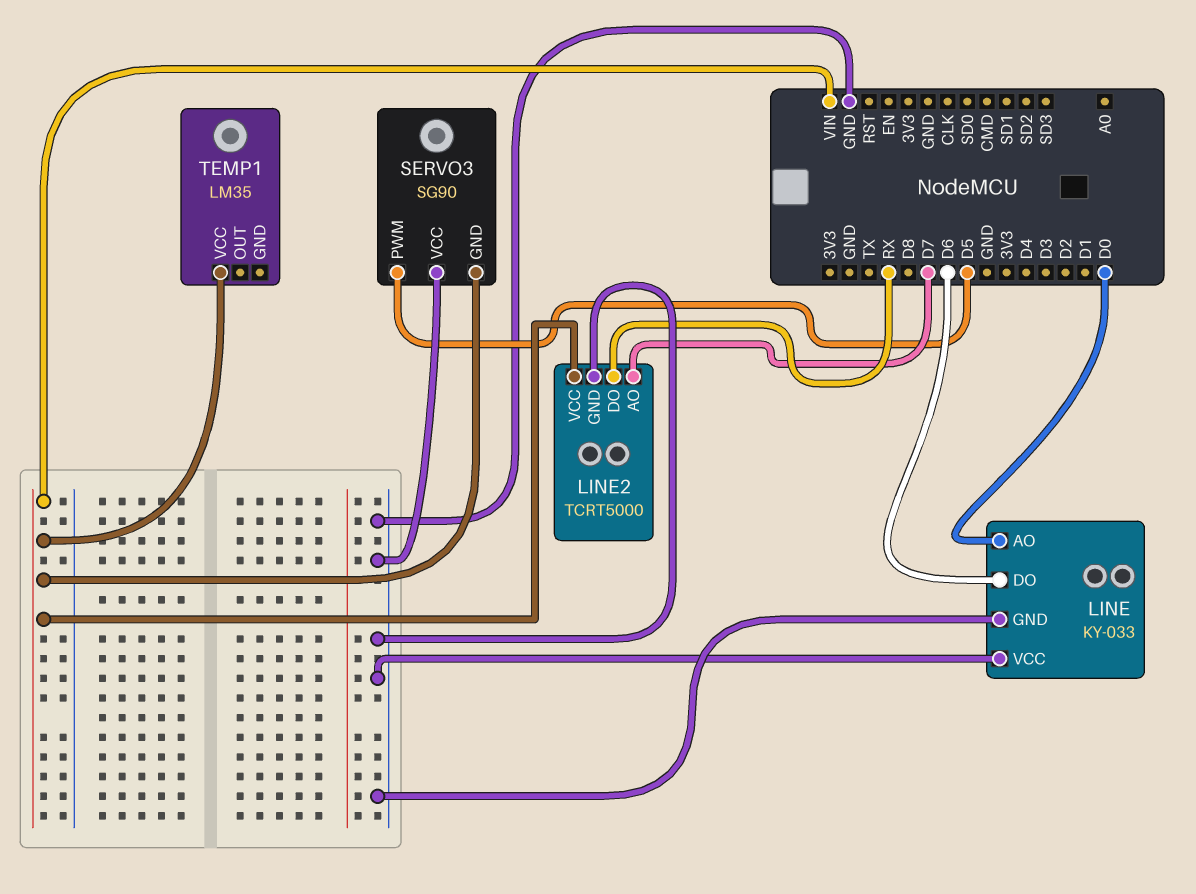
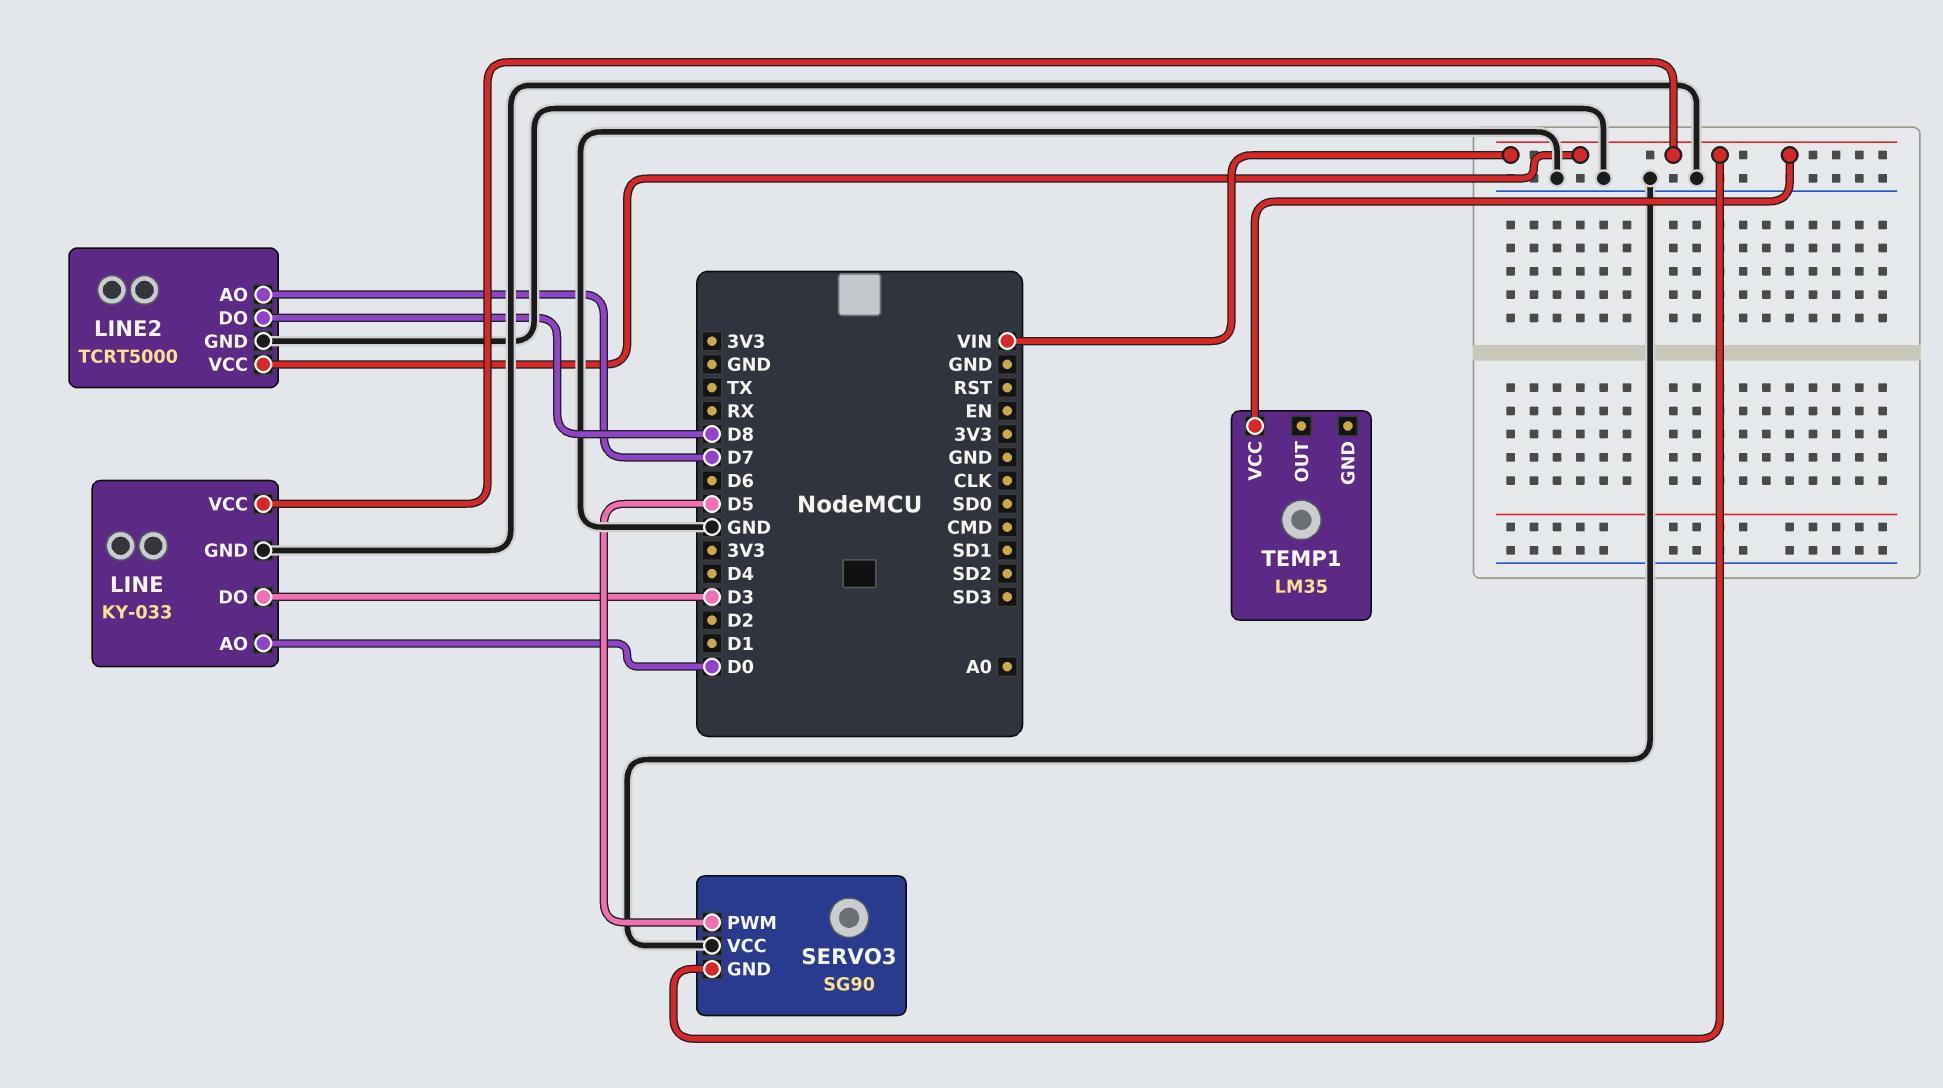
LINE pin DO: D6 -> D3
LINE pin VCC: GND -> VIN
LINE2 pin DO: RX -> D8

